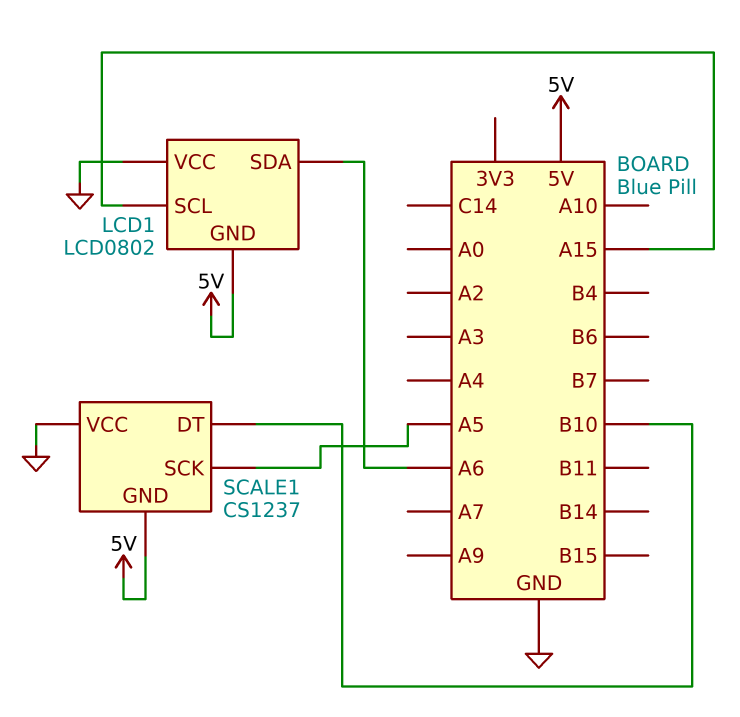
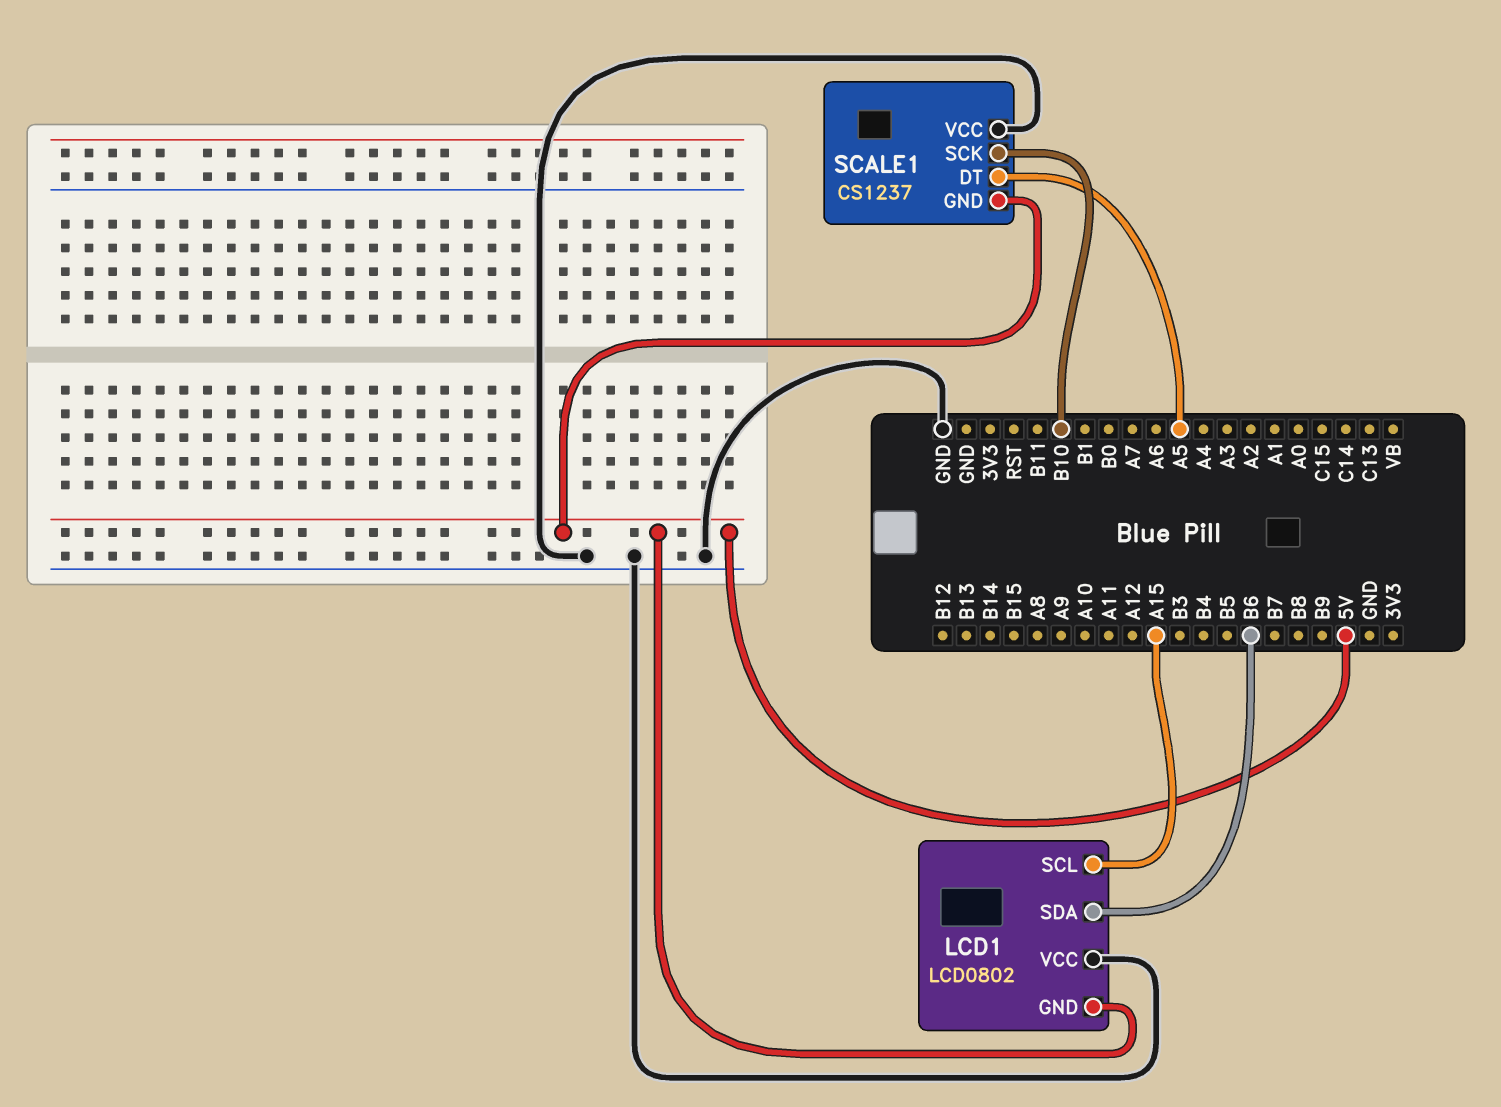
LCD1 pin SDA: A6 -> B6
SCALE1 pin DT: B10 -> A5
SCALE1 pin SCK: A5 -> B10

